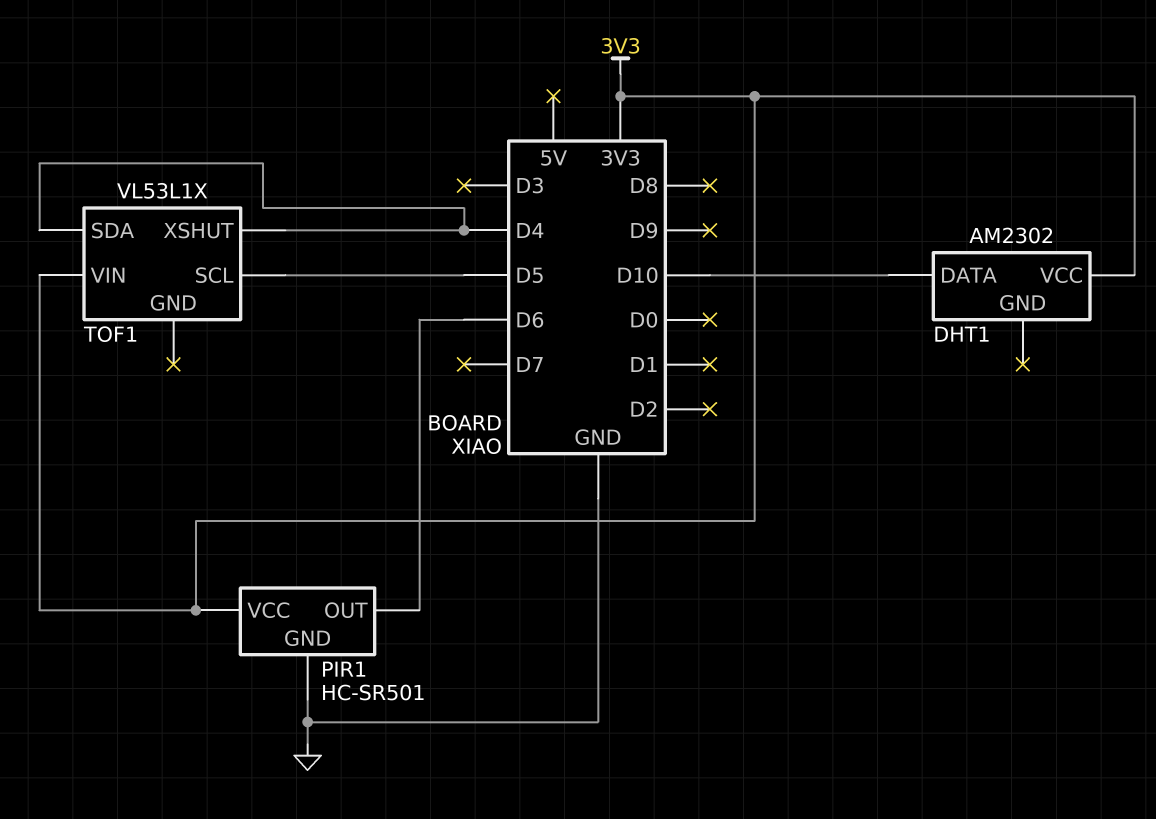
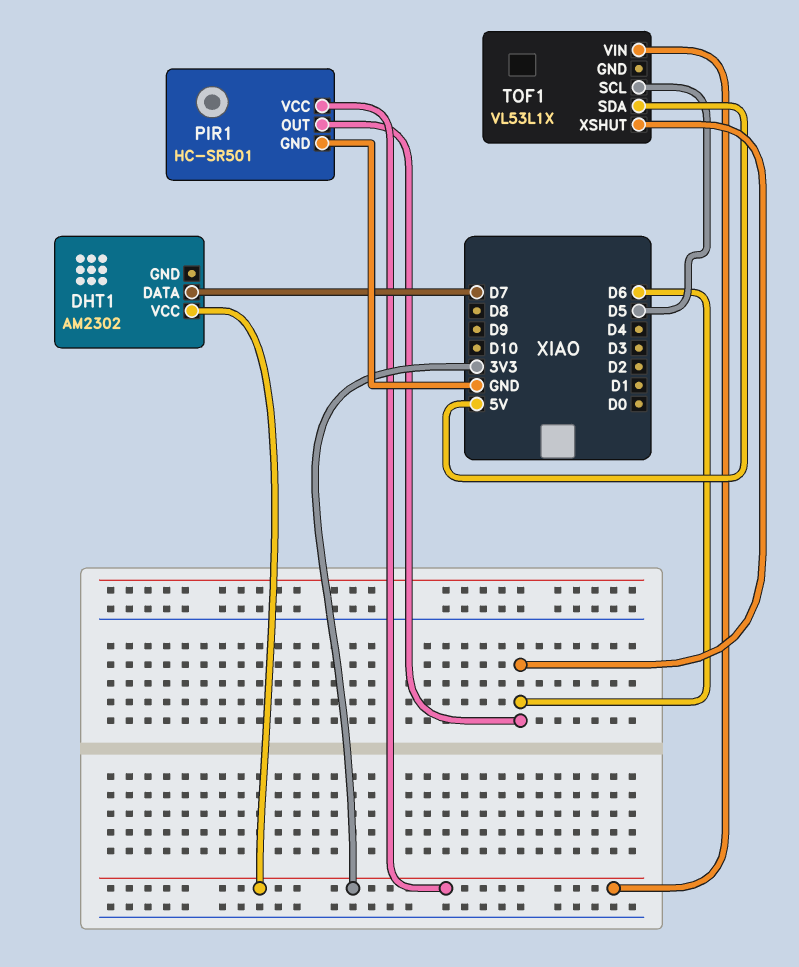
DHT1 pin DATA: D10 -> D7
TOF1 pin SDA: D4 -> 5V
TOF1 pin XSHUT: D4 -> D6

